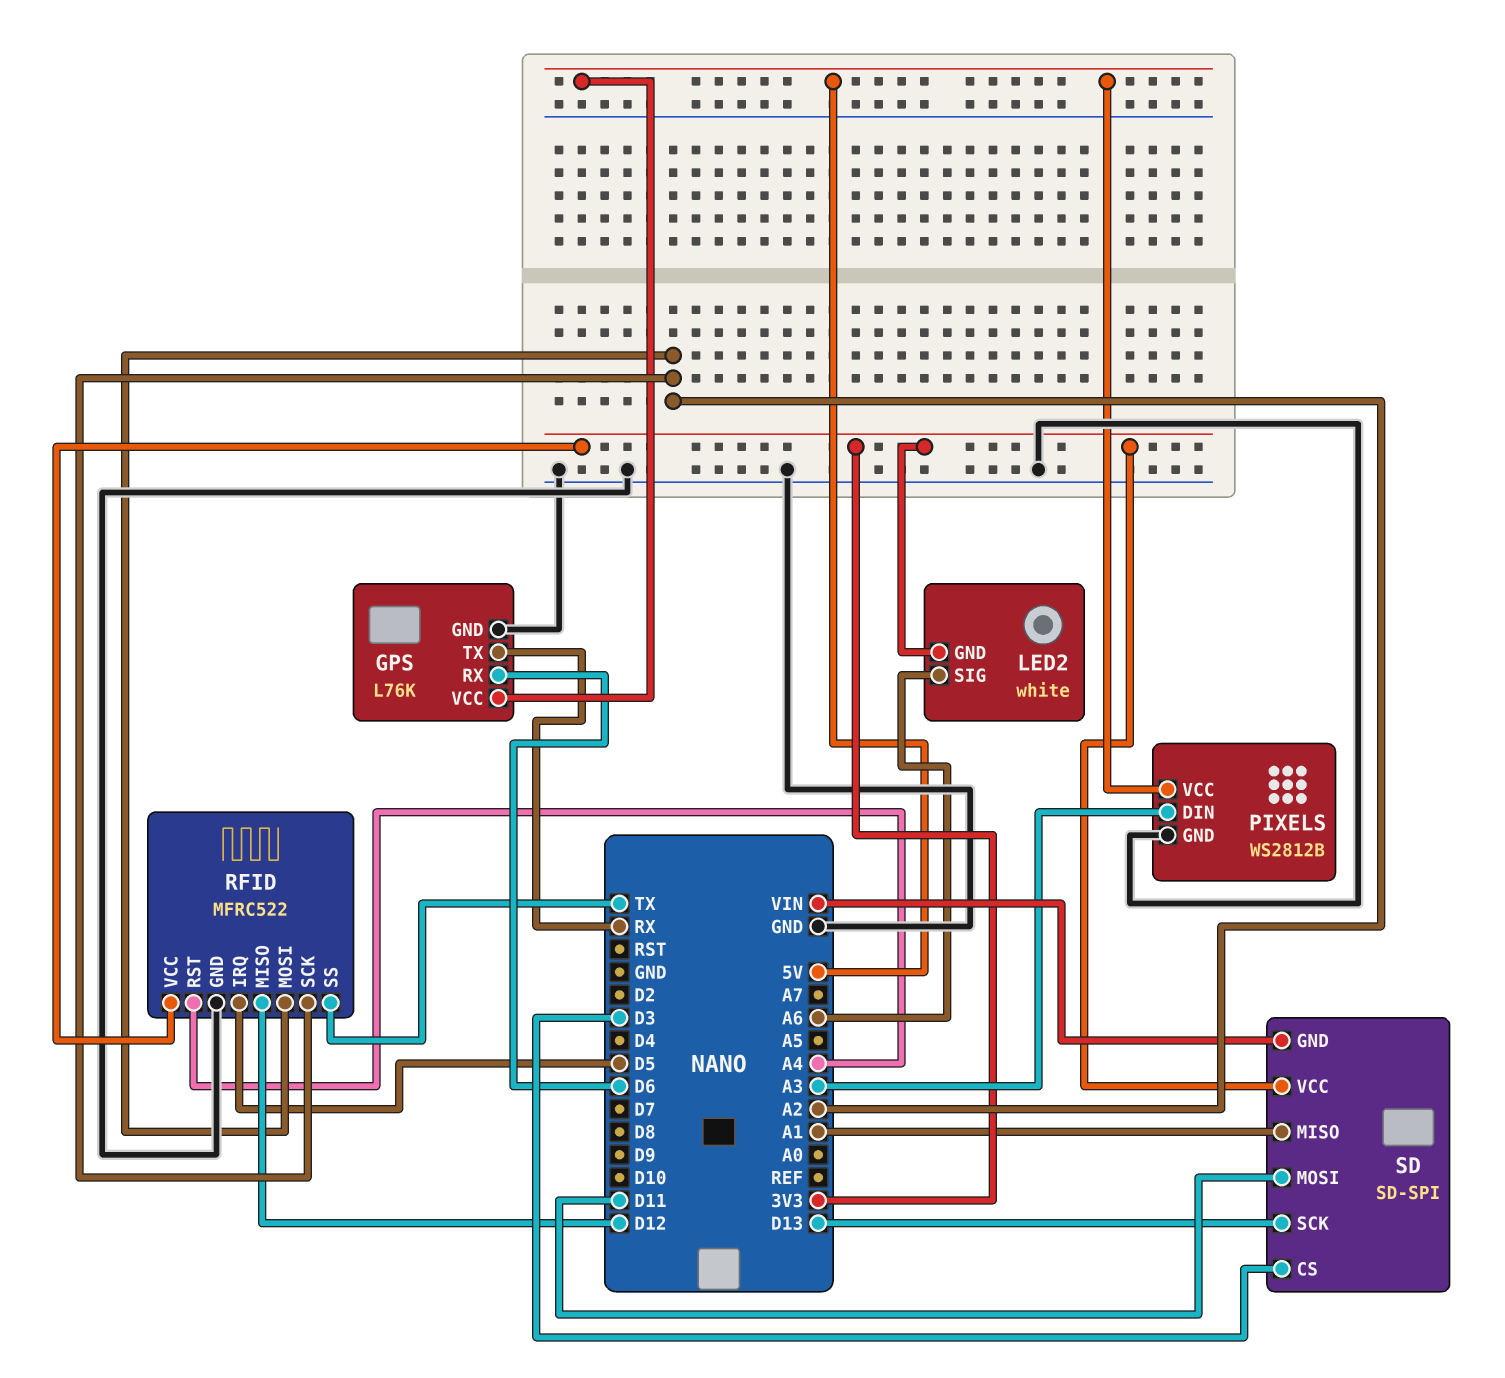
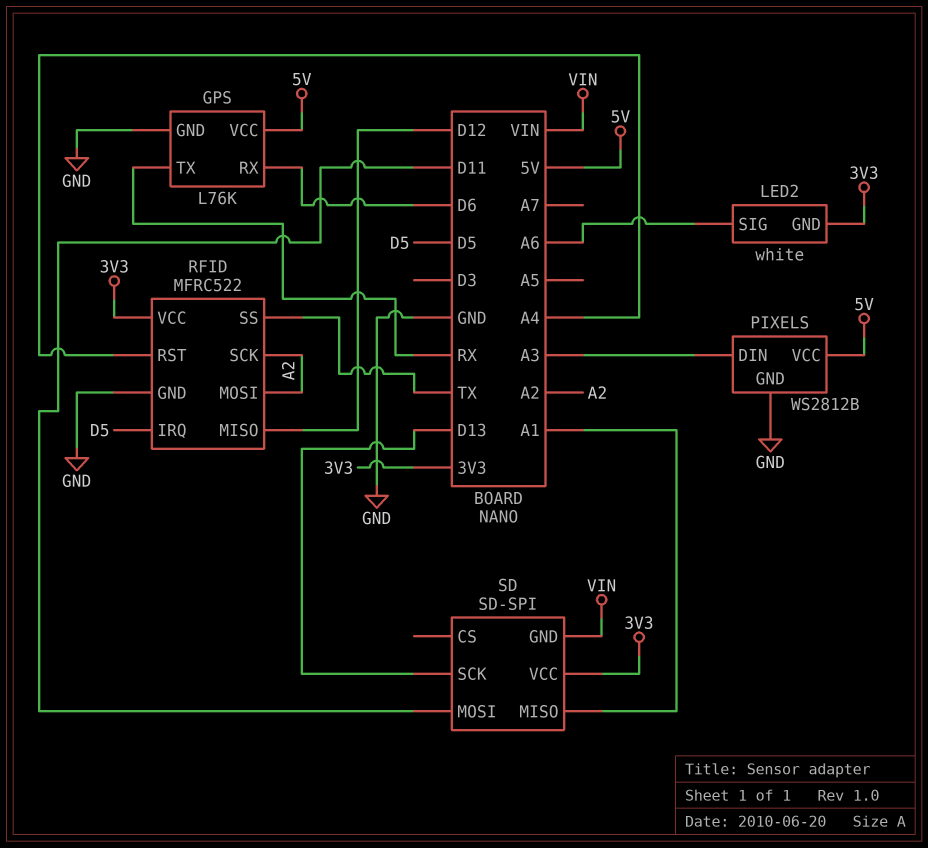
SD pin CS: D3 -> none

